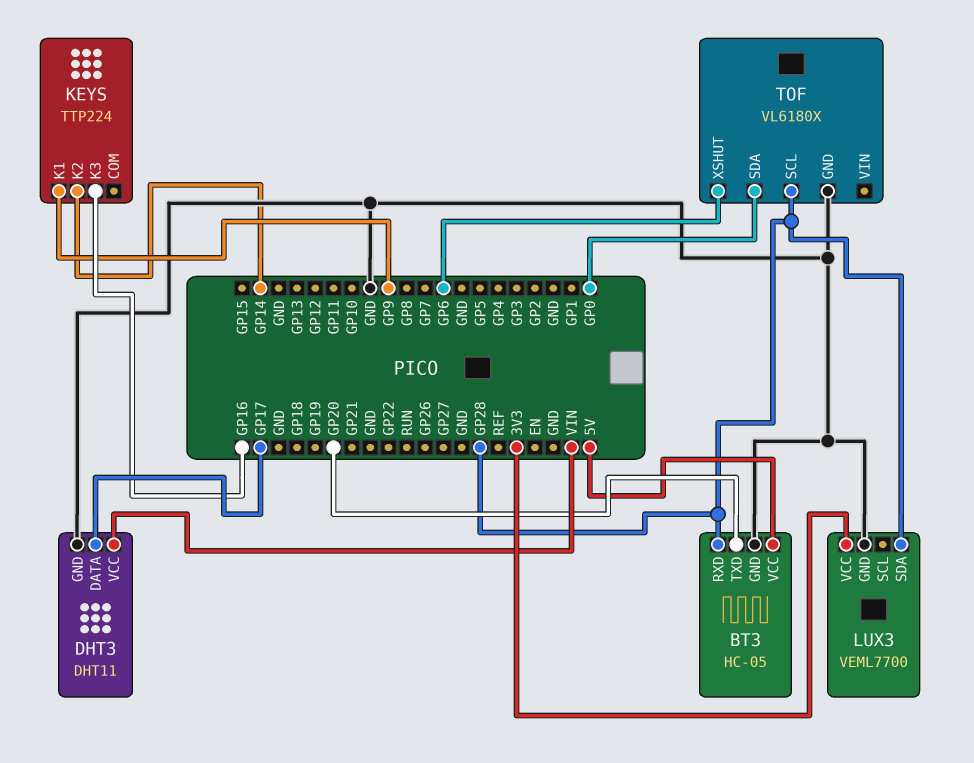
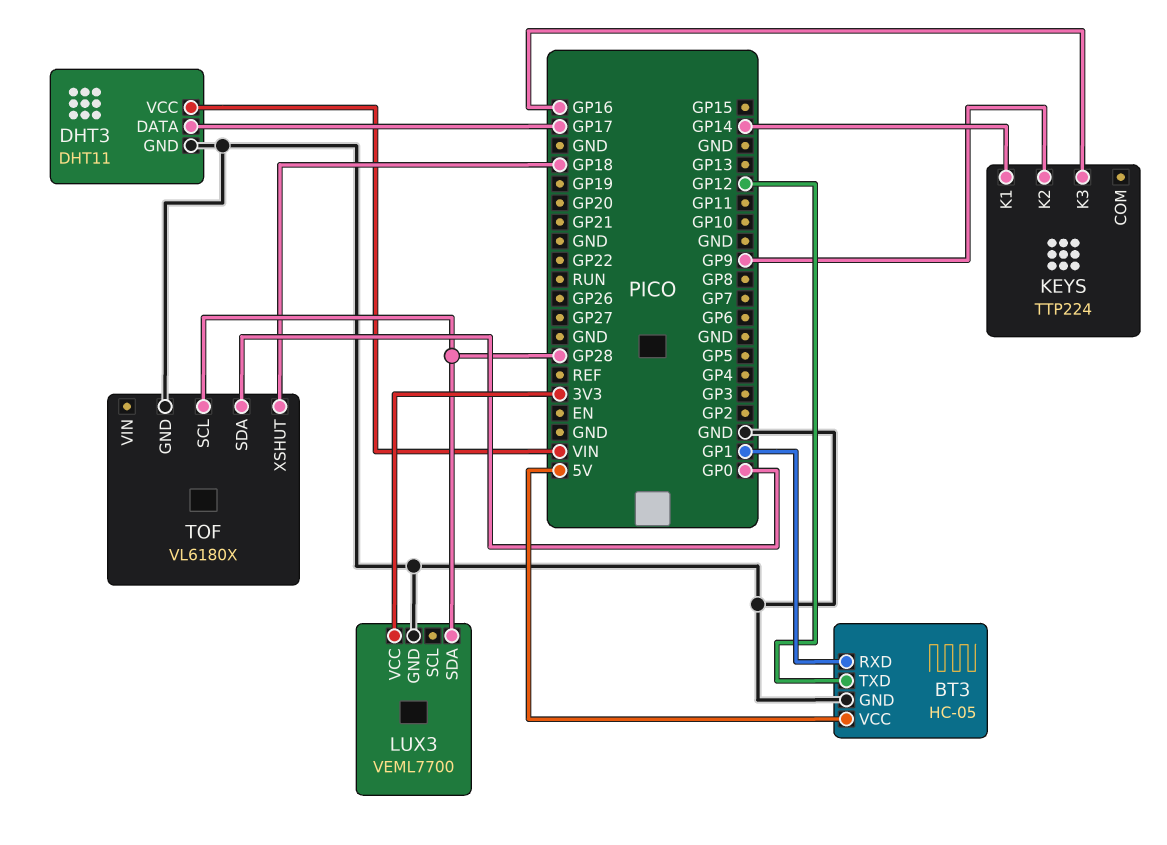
BT3 pin RXD: GP28 -> GP1
BT3 pin TXD: GP20 -> GP12
KEYS pin K1: GP9 -> GP14
KEYS pin K2: GP14 -> GP9
TOF pin XSHUT: GP6 -> GP18

